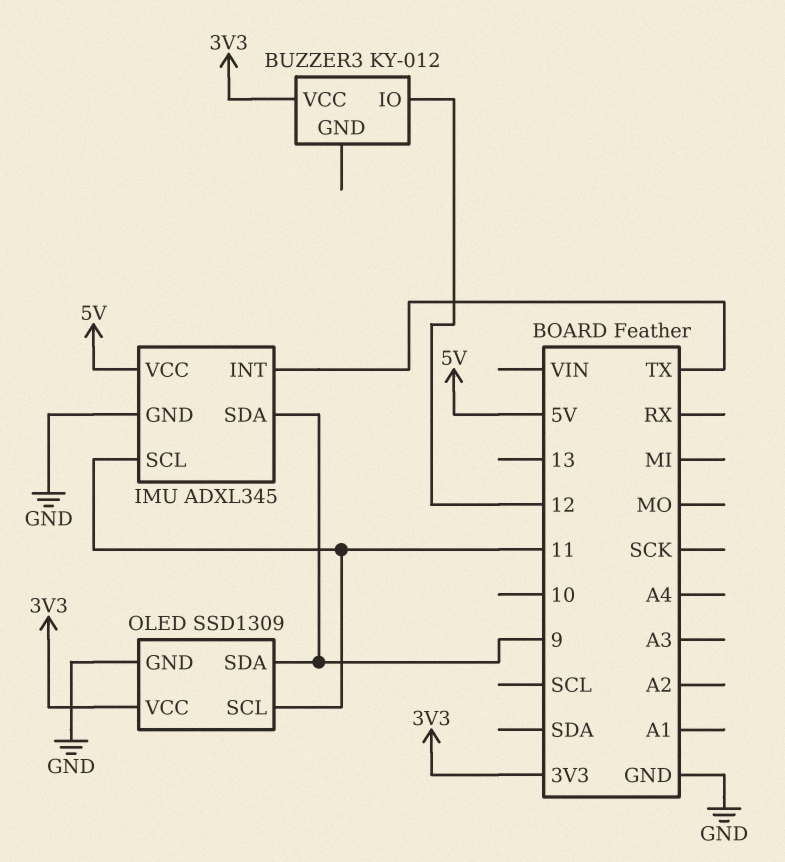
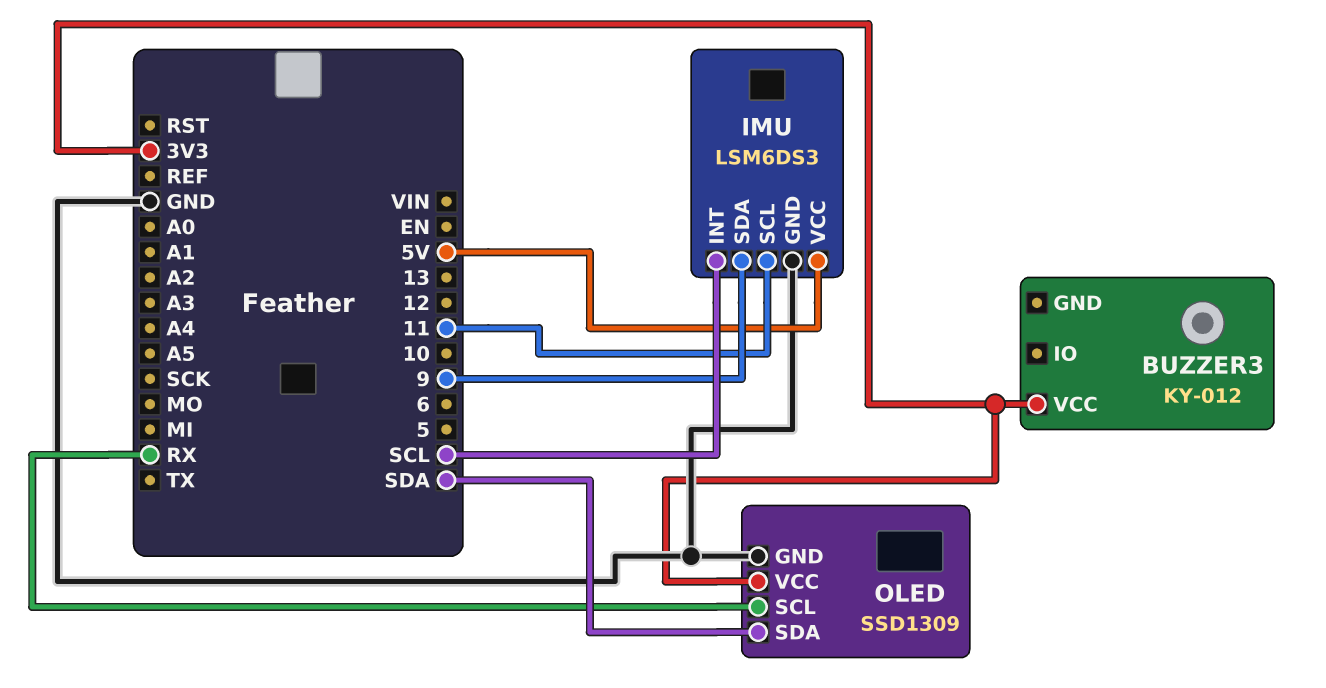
BUZZER3 pin IO: 12 -> none
IMU: ADXL345 -> LSM6DS3
IMU pin INT: TX -> SCL
OLED pin SCL: 11 -> RX
OLED pin SDA: 9 -> SDA

